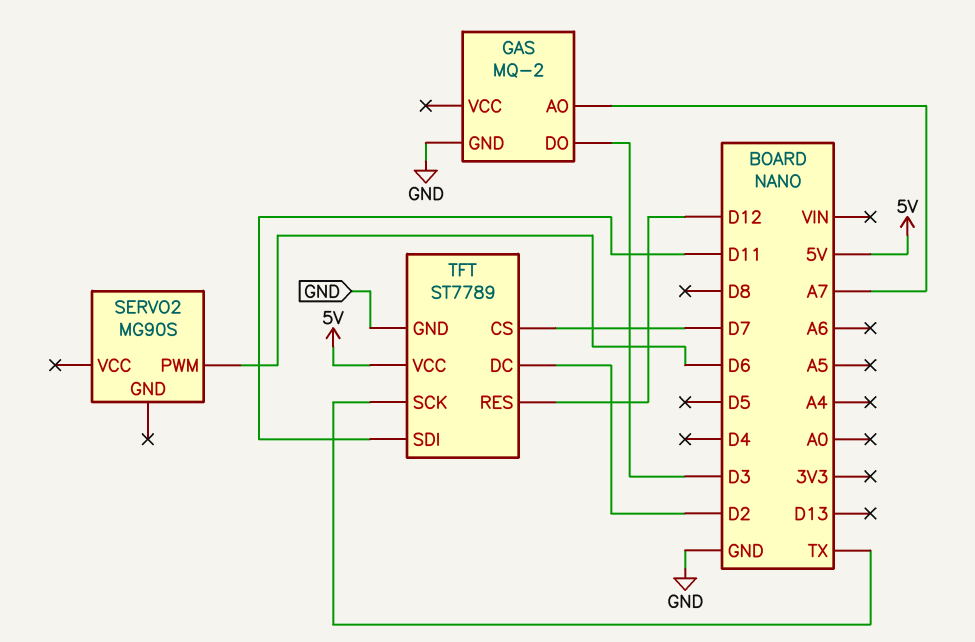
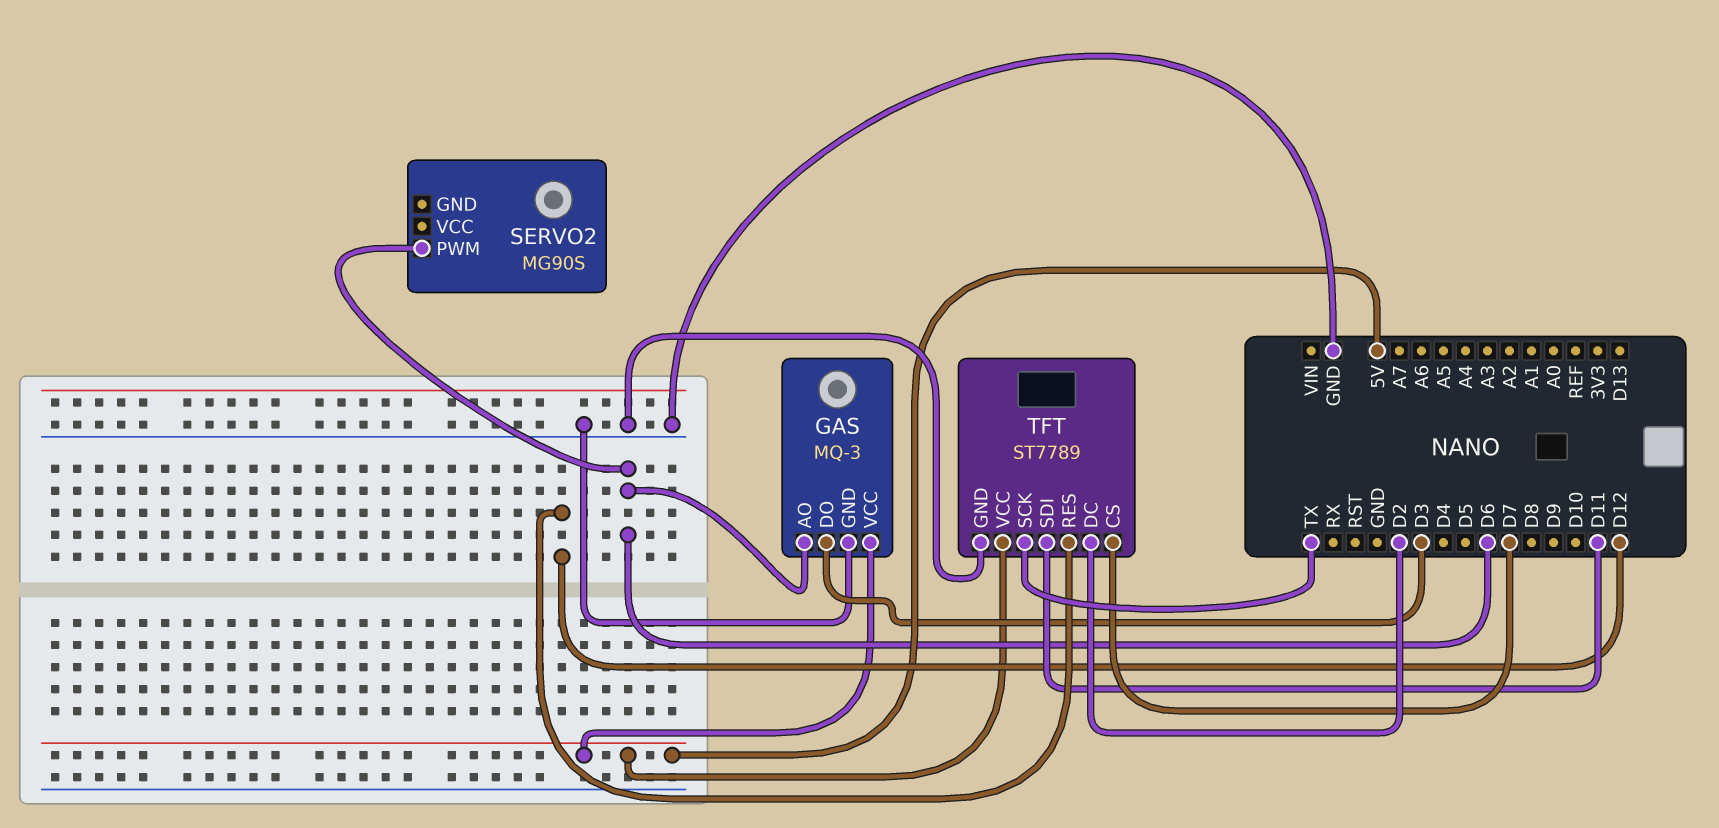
GAS: MQ-2 -> MQ-3
GAS pin AO: A7 -> D6
GAS pin VCC: none -> 5V

